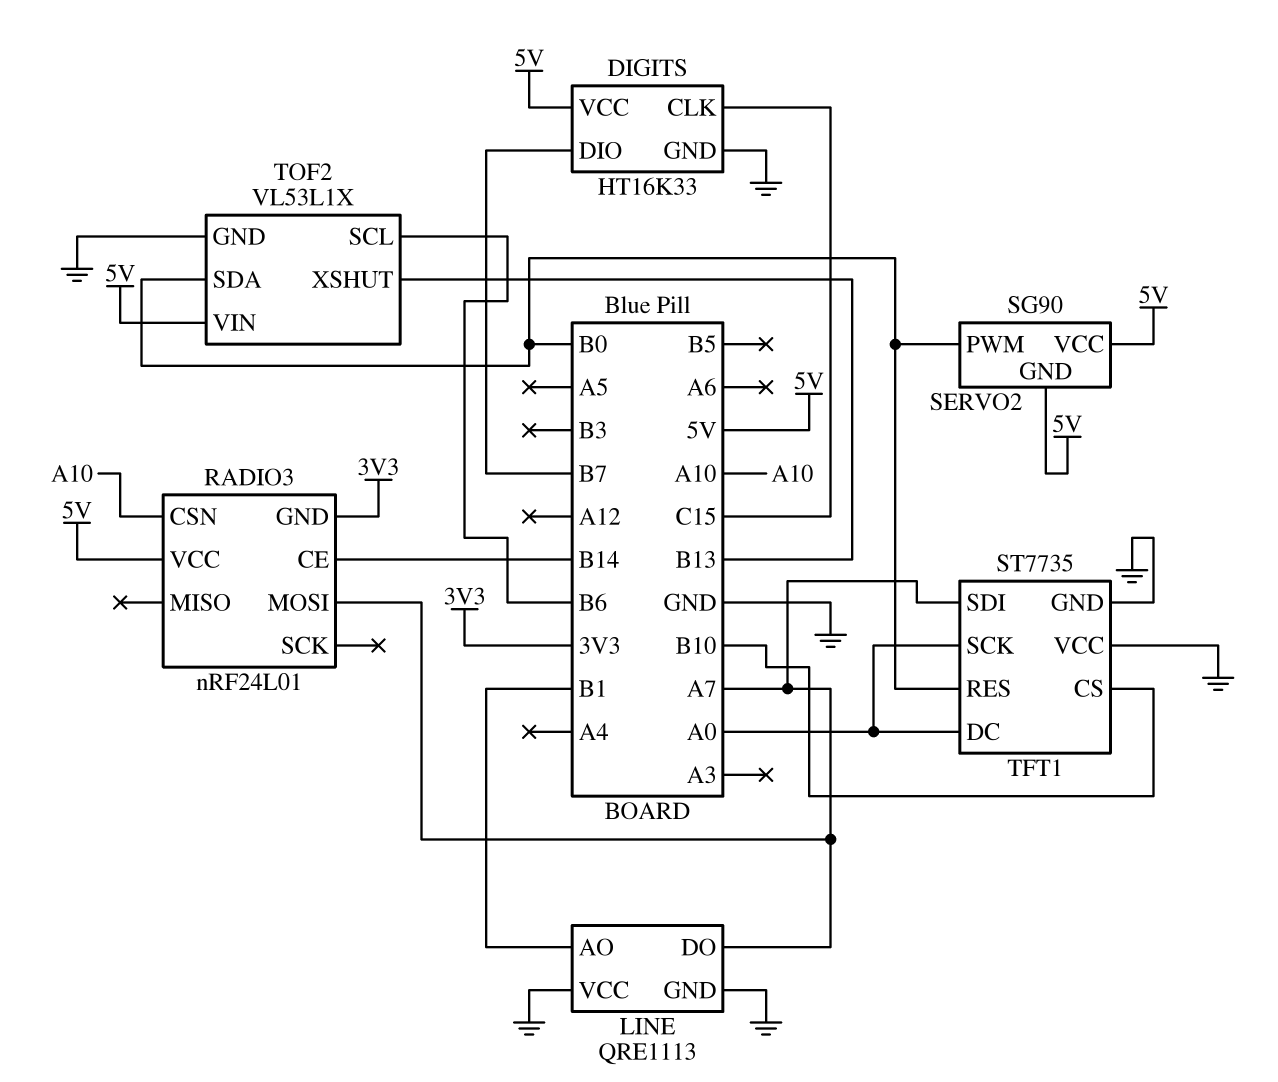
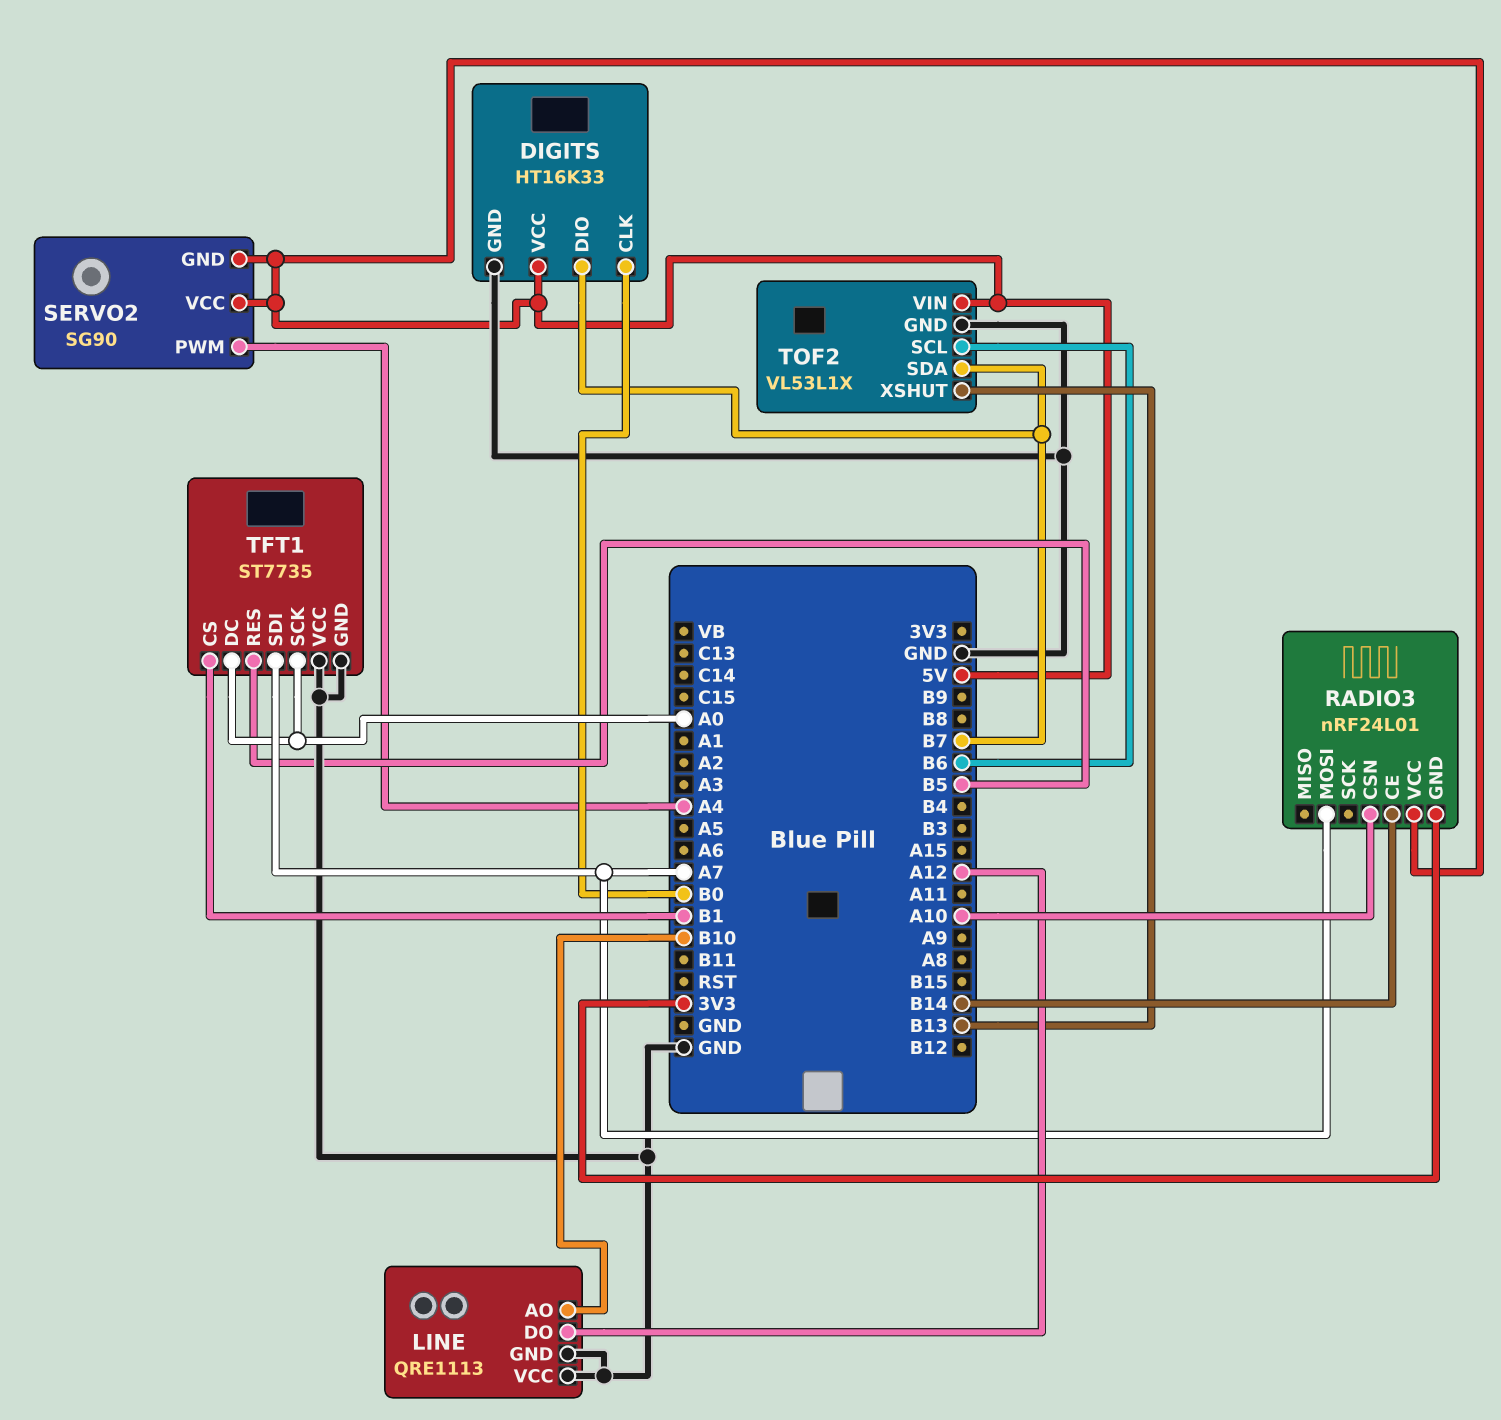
DIGITS pin CLK: C15 -> B0
LINE pin AO: B1 -> B10
LINE pin DO: A7 -> A12
SERVO2 pin PWM: B0 -> A4
TFT1 pin CS: B10 -> B1
TFT1 pin RES: B0 -> B5
TOF2 pin SDA: B0 -> B7

